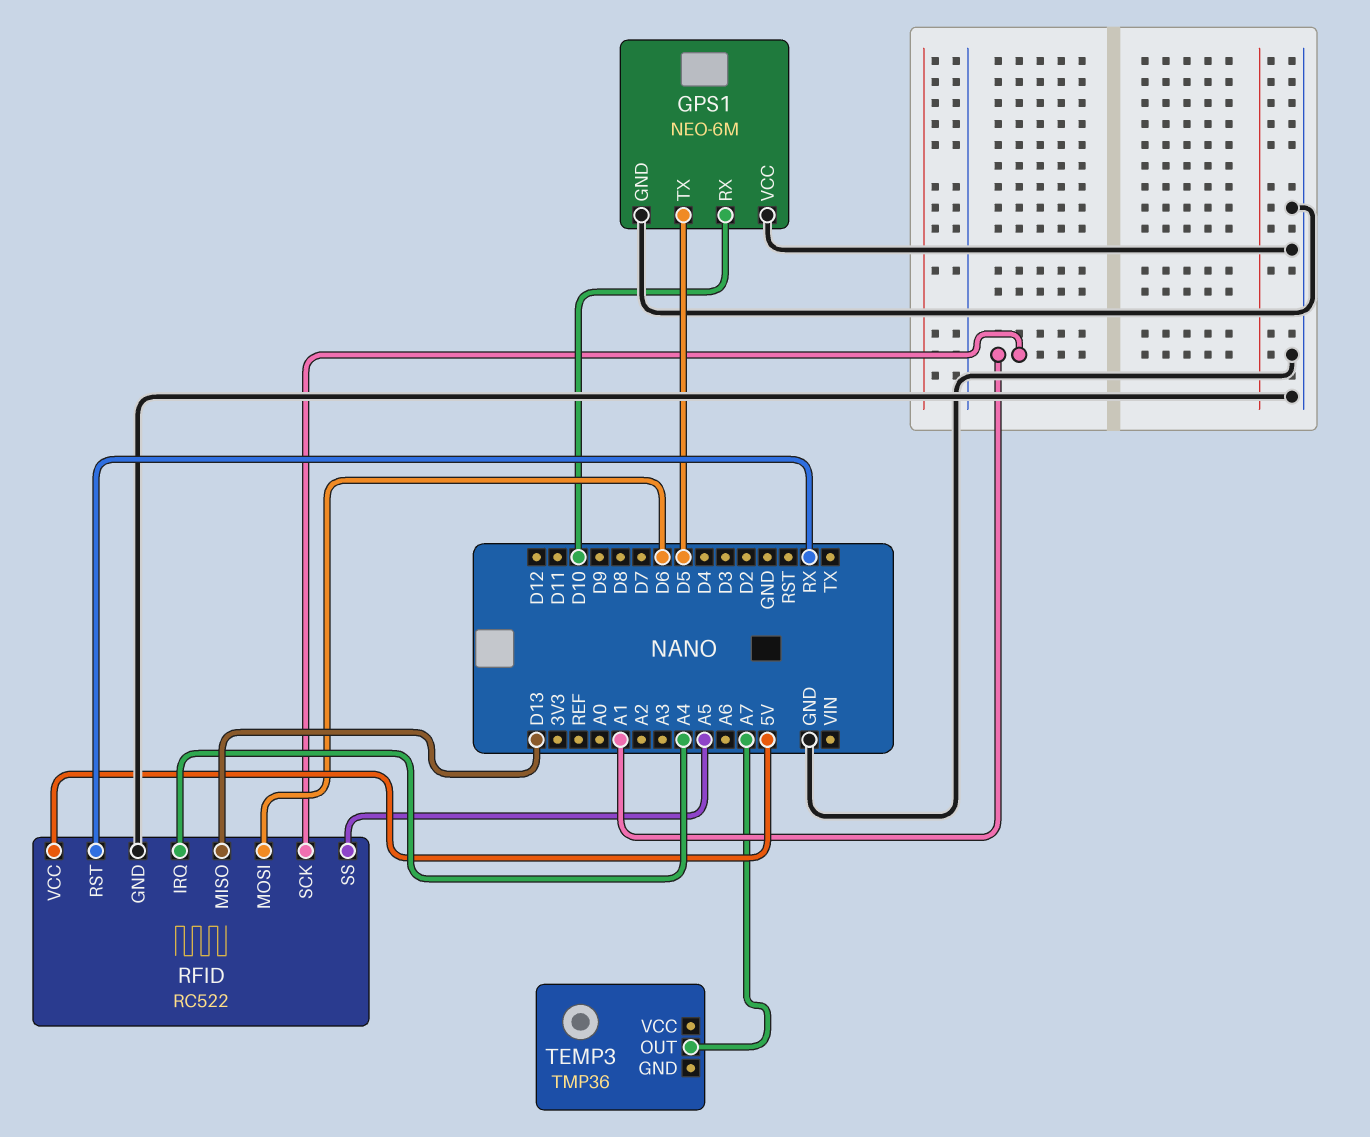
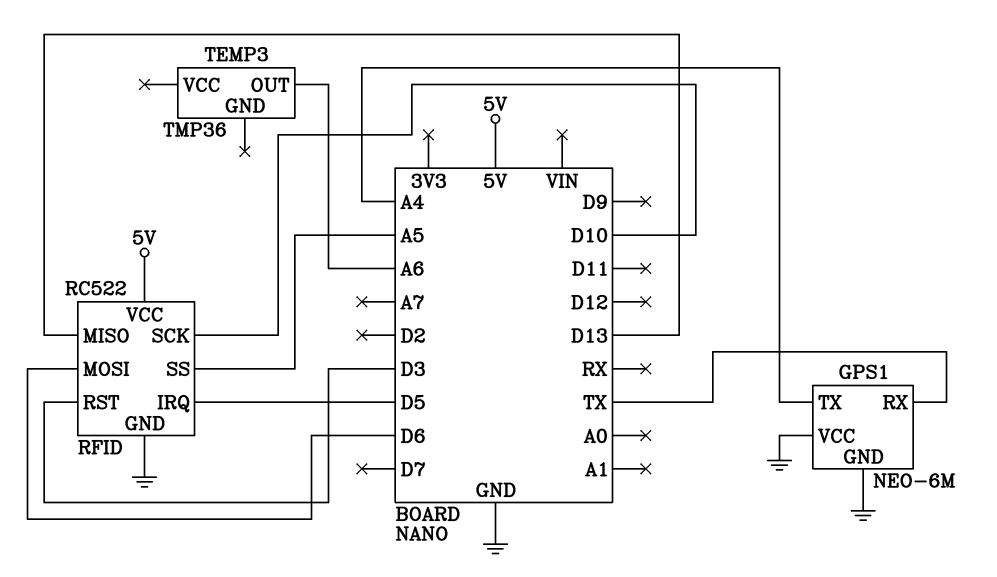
GPS1 pin RX: D10 -> TX
GPS1 pin TX: D5 -> A4
RFID pin IRQ: A4 -> D5
RFID pin RST: RX -> D3
RFID pin SCK: A1 -> D10
TEMP3 pin OUT: A7 -> A6

